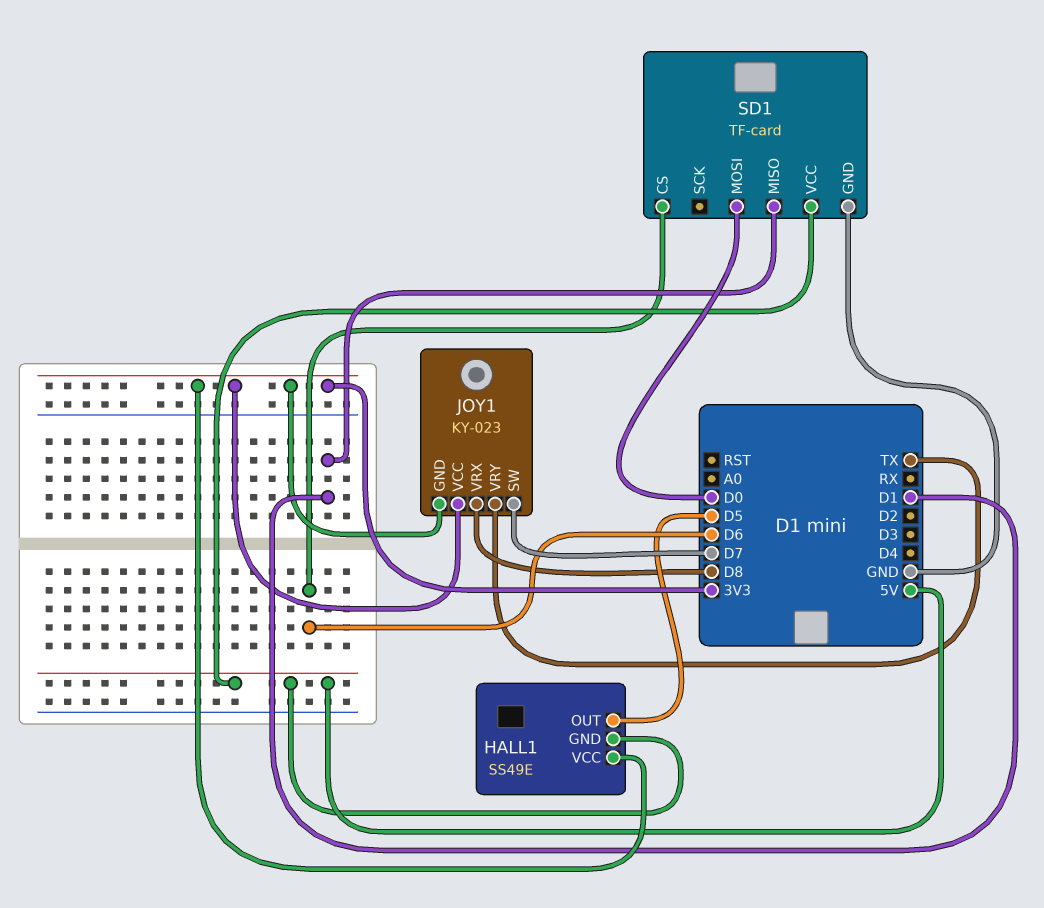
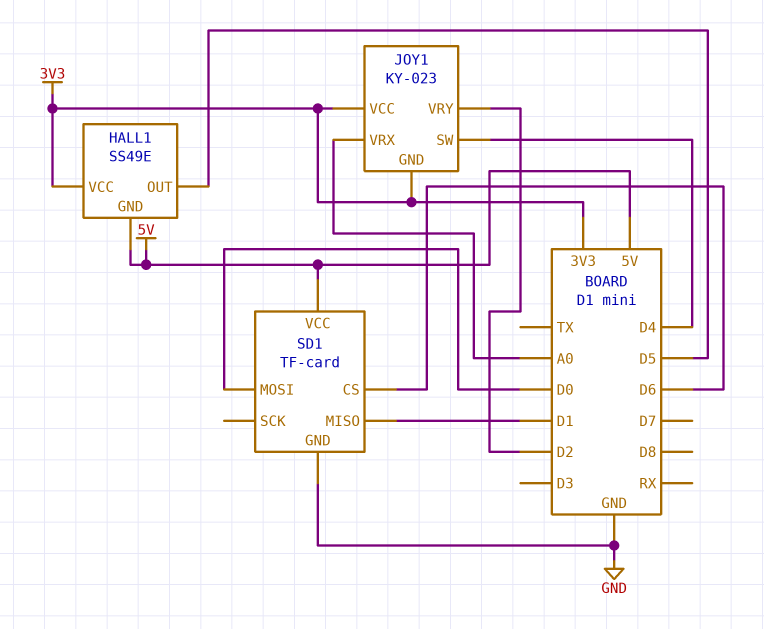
JOY1 pin SW: D7 -> D4
JOY1 pin VRX: D8 -> A0
JOY1 pin VRY: TX -> D2

